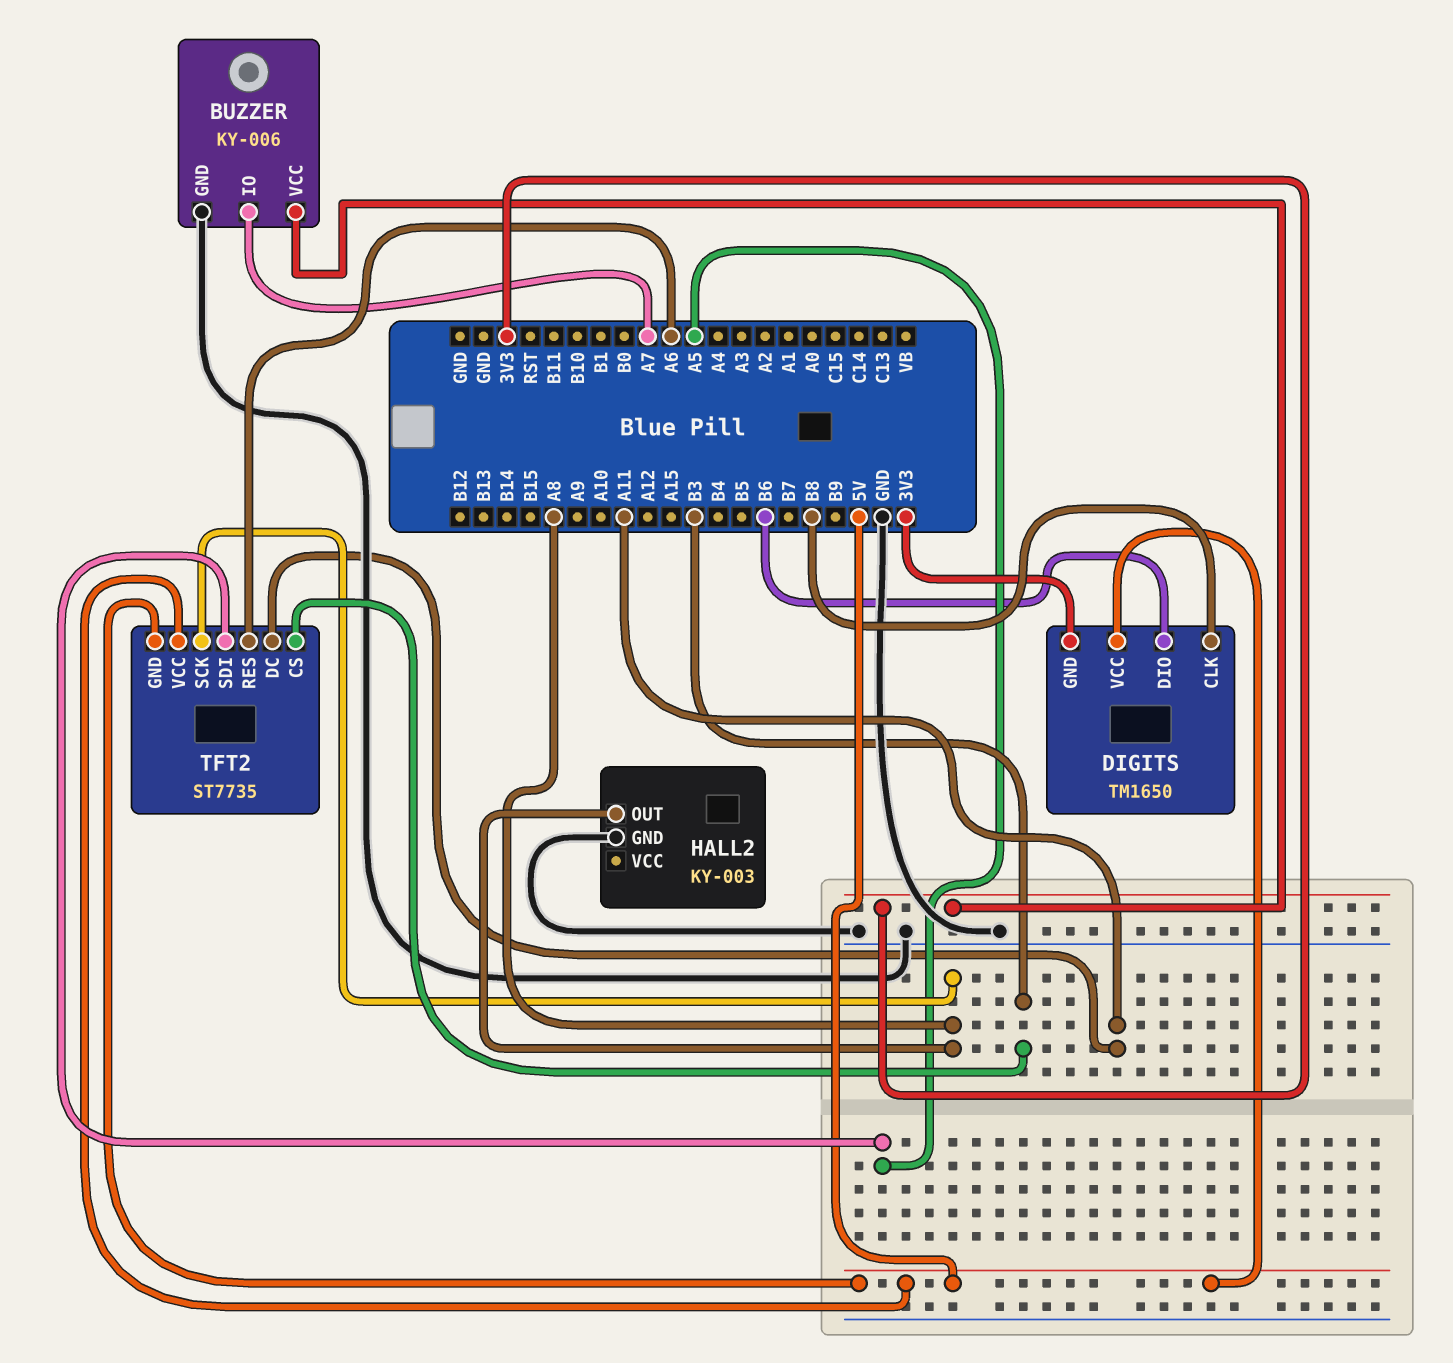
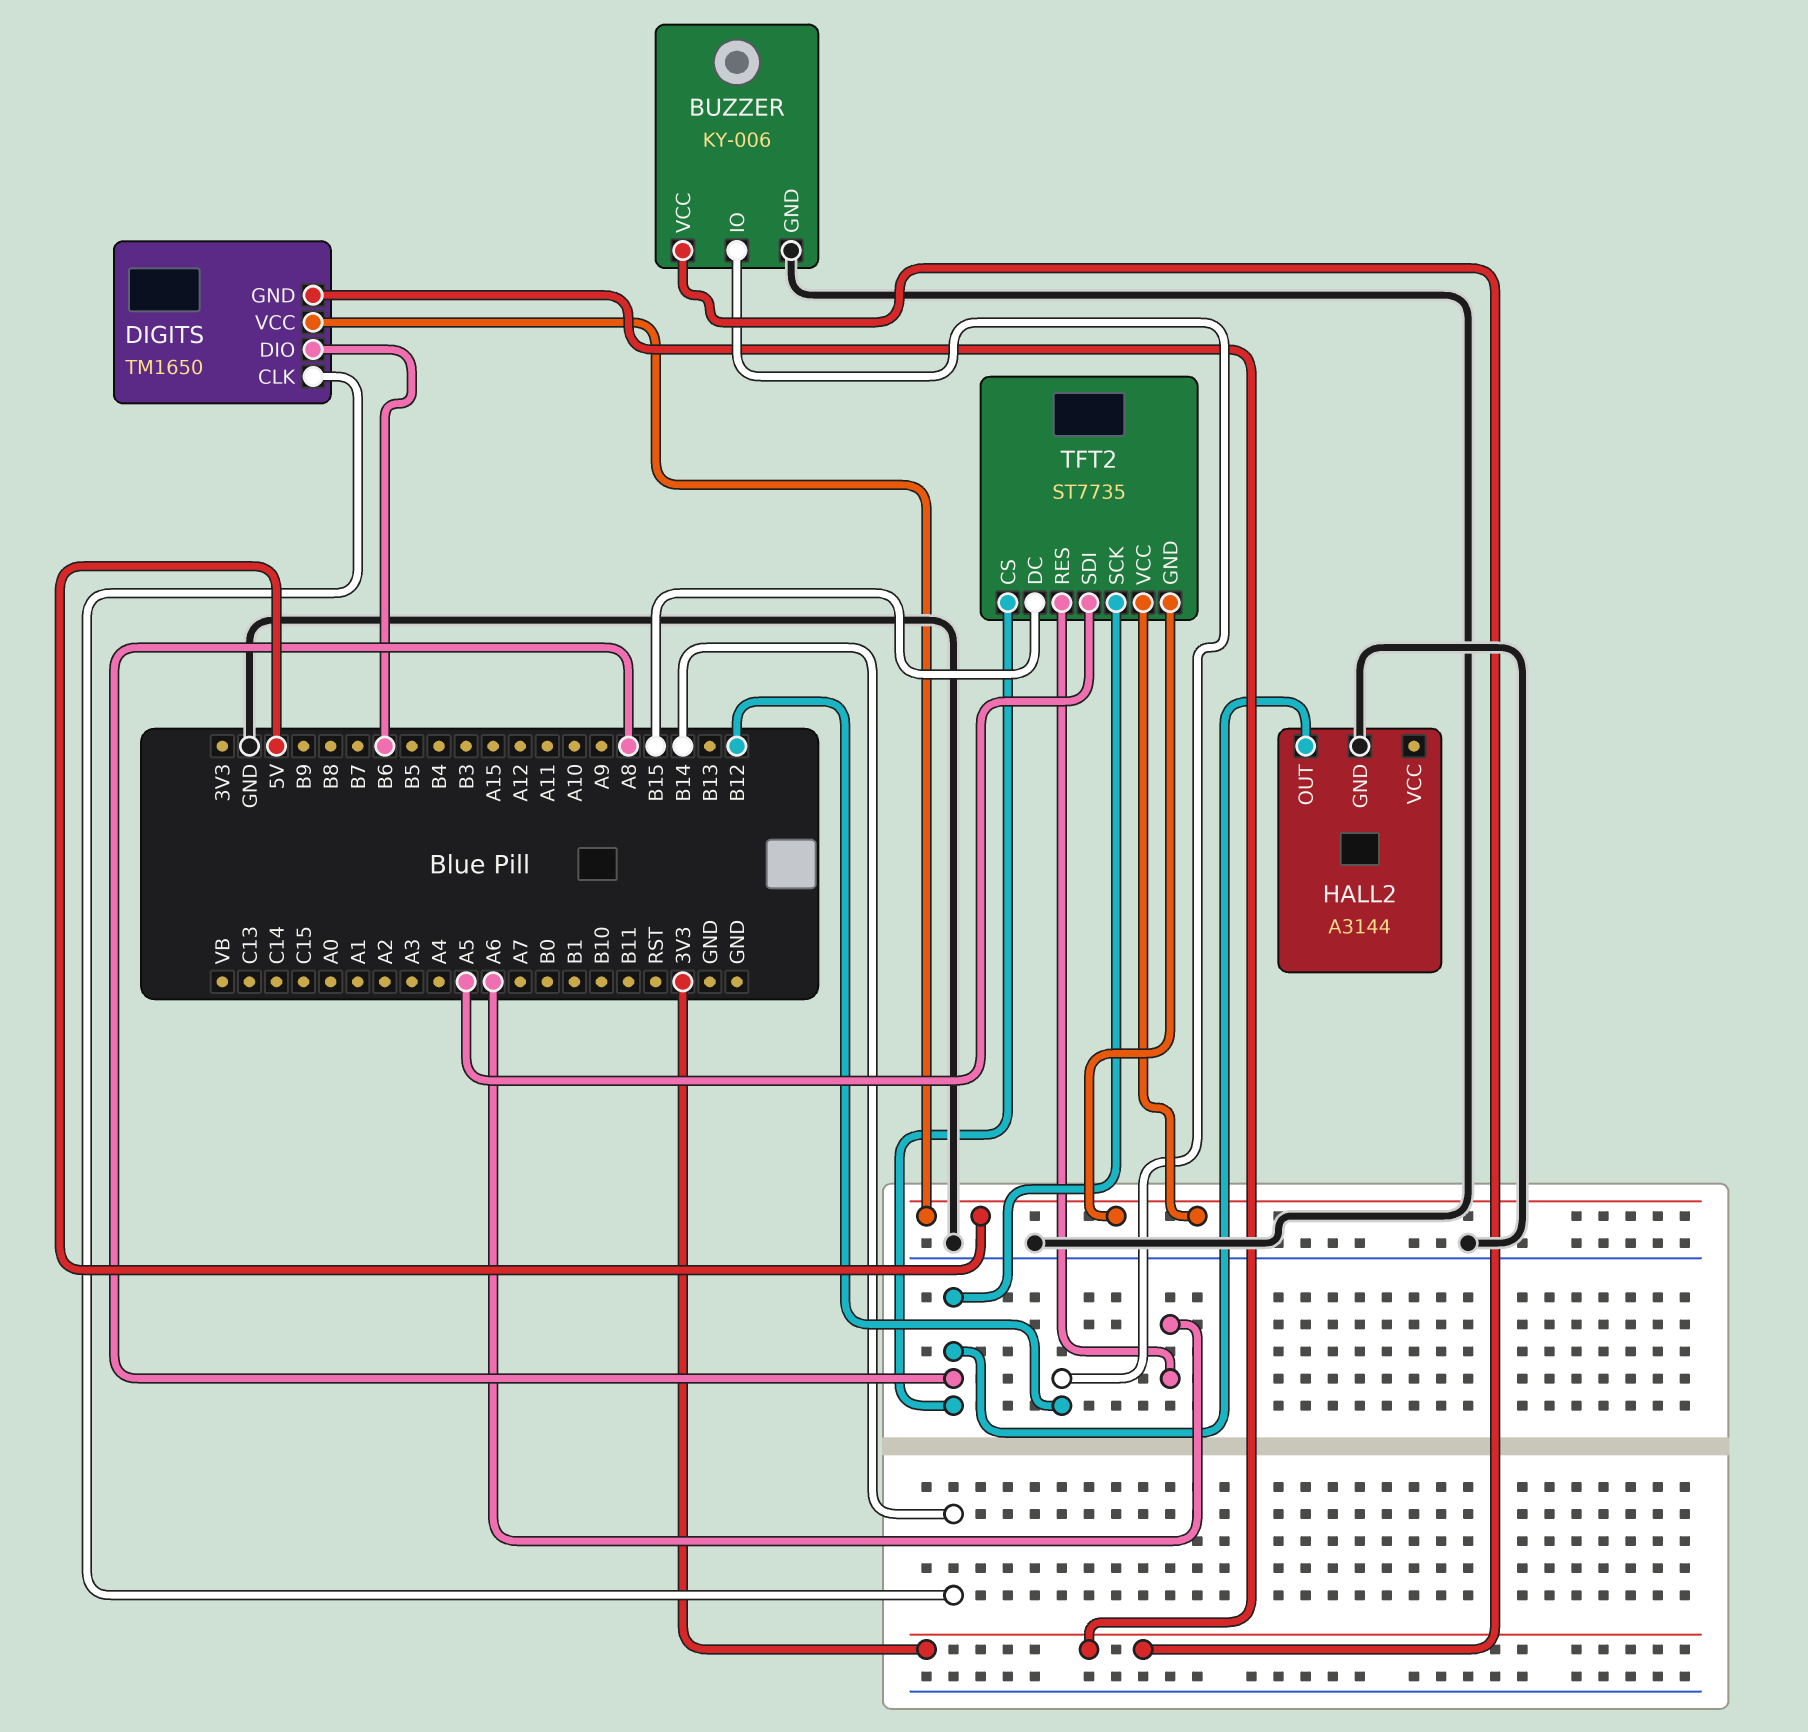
BUZZER pin IO: A7 -> B12
DIGITS pin CLK: B8 -> B14
HALL2: KY-003 -> A3144
TFT2 pin CS: B3 -> A8
TFT2 pin DC: A11 -> B15

